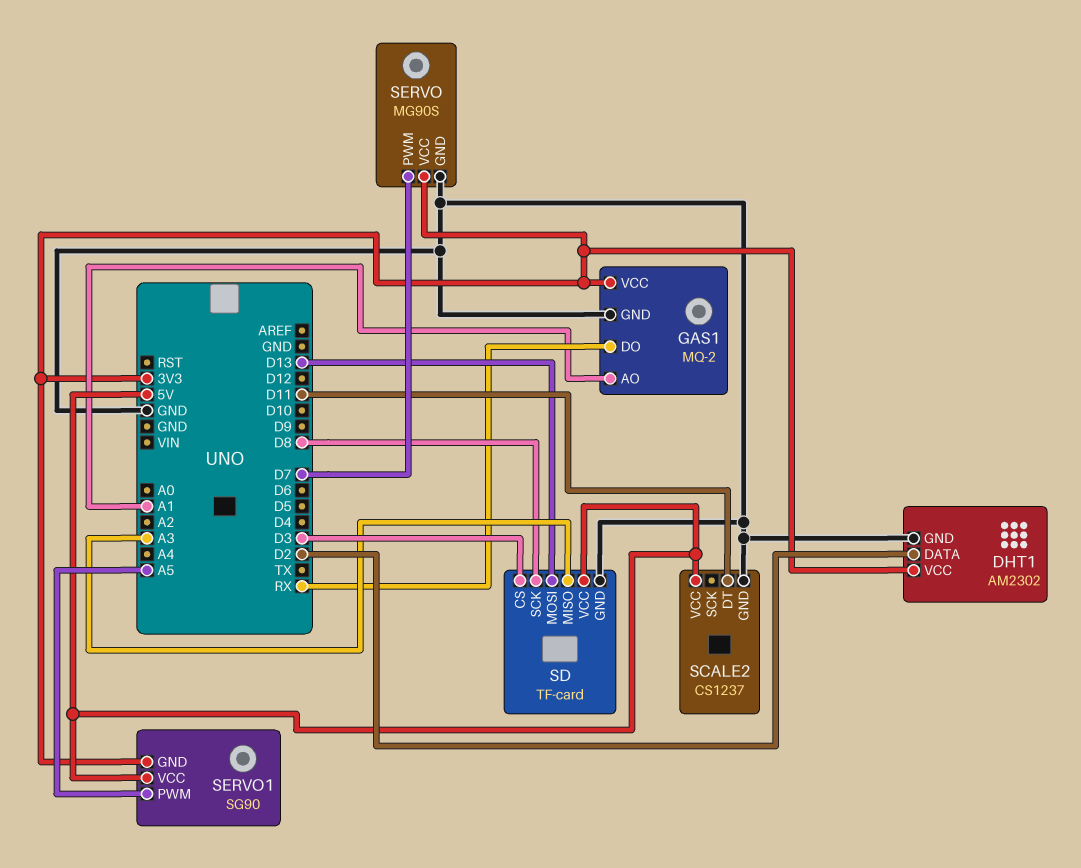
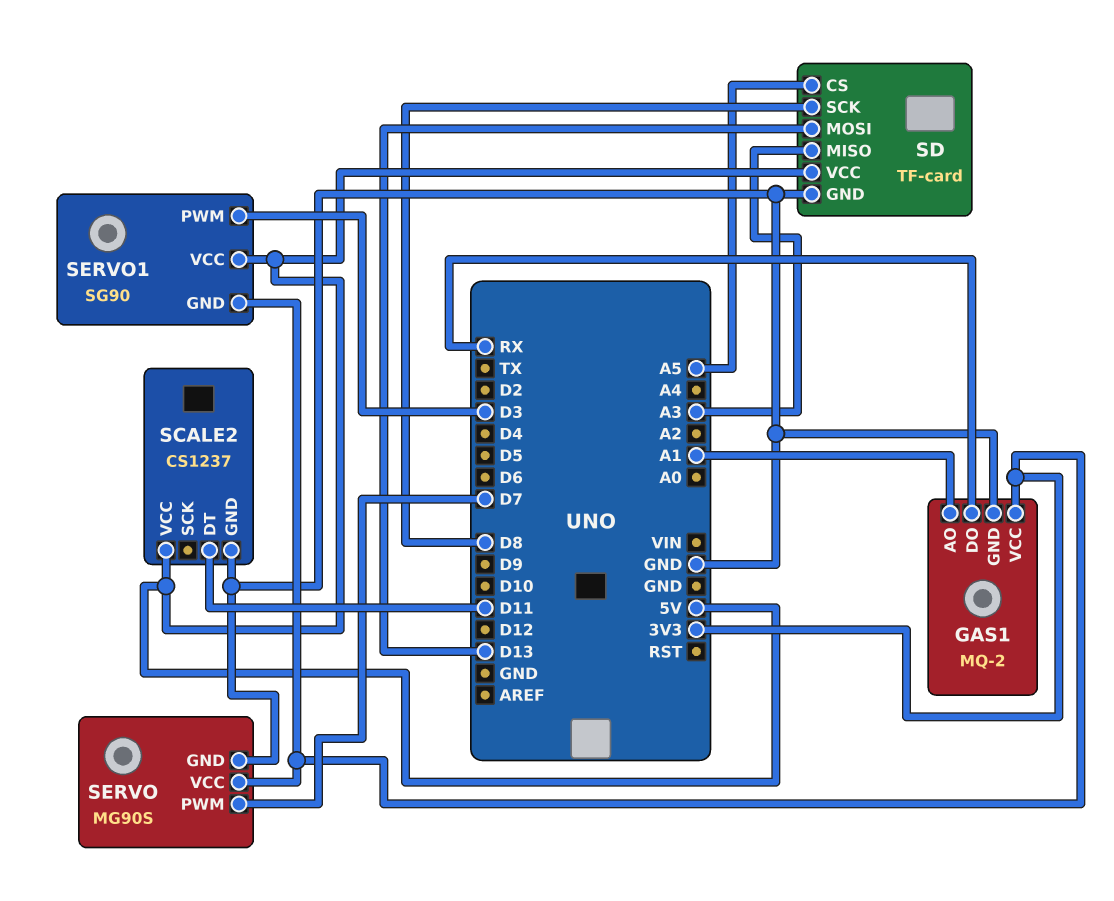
DHT1: AM2302 -> none
DHT1 pin DATA: D2 -> none
DHT1 pin GND: GND -> none
DHT1 pin VCC: 3V3 -> none
SD pin CS: D3 -> A5
SERVO1 pin PWM: A5 -> D3

